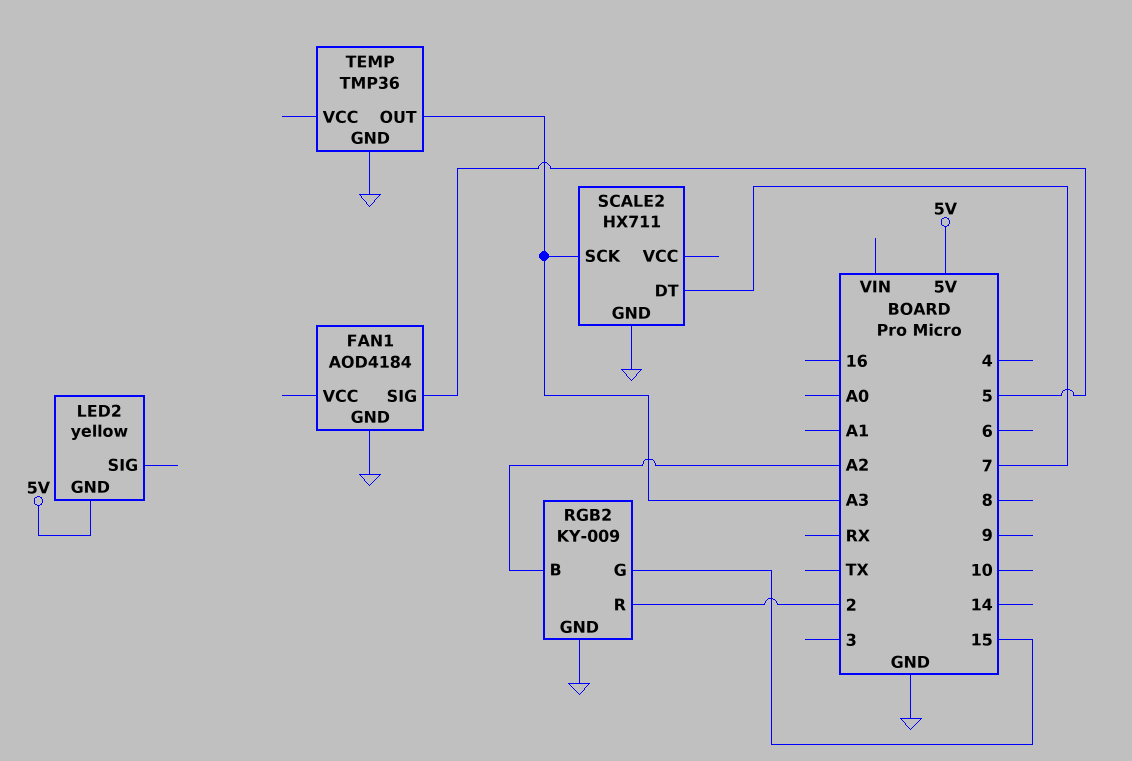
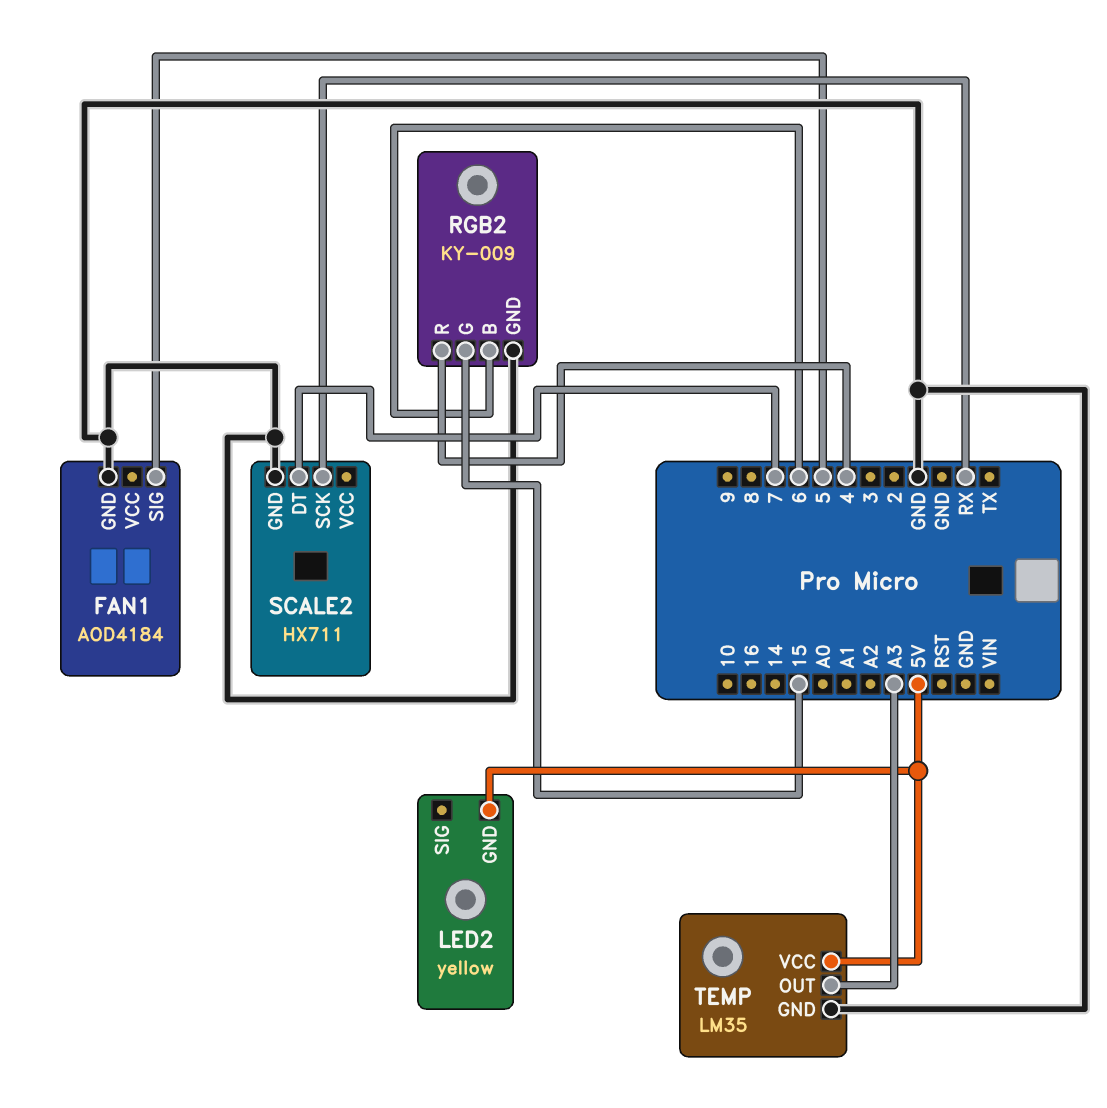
RGB2 pin B: A2 -> 6
RGB2 pin R: 2 -> 4
SCALE2 pin SCK: A3 -> RX
TEMP: TMP36 -> LM35
TEMP pin VCC: none -> 5V

